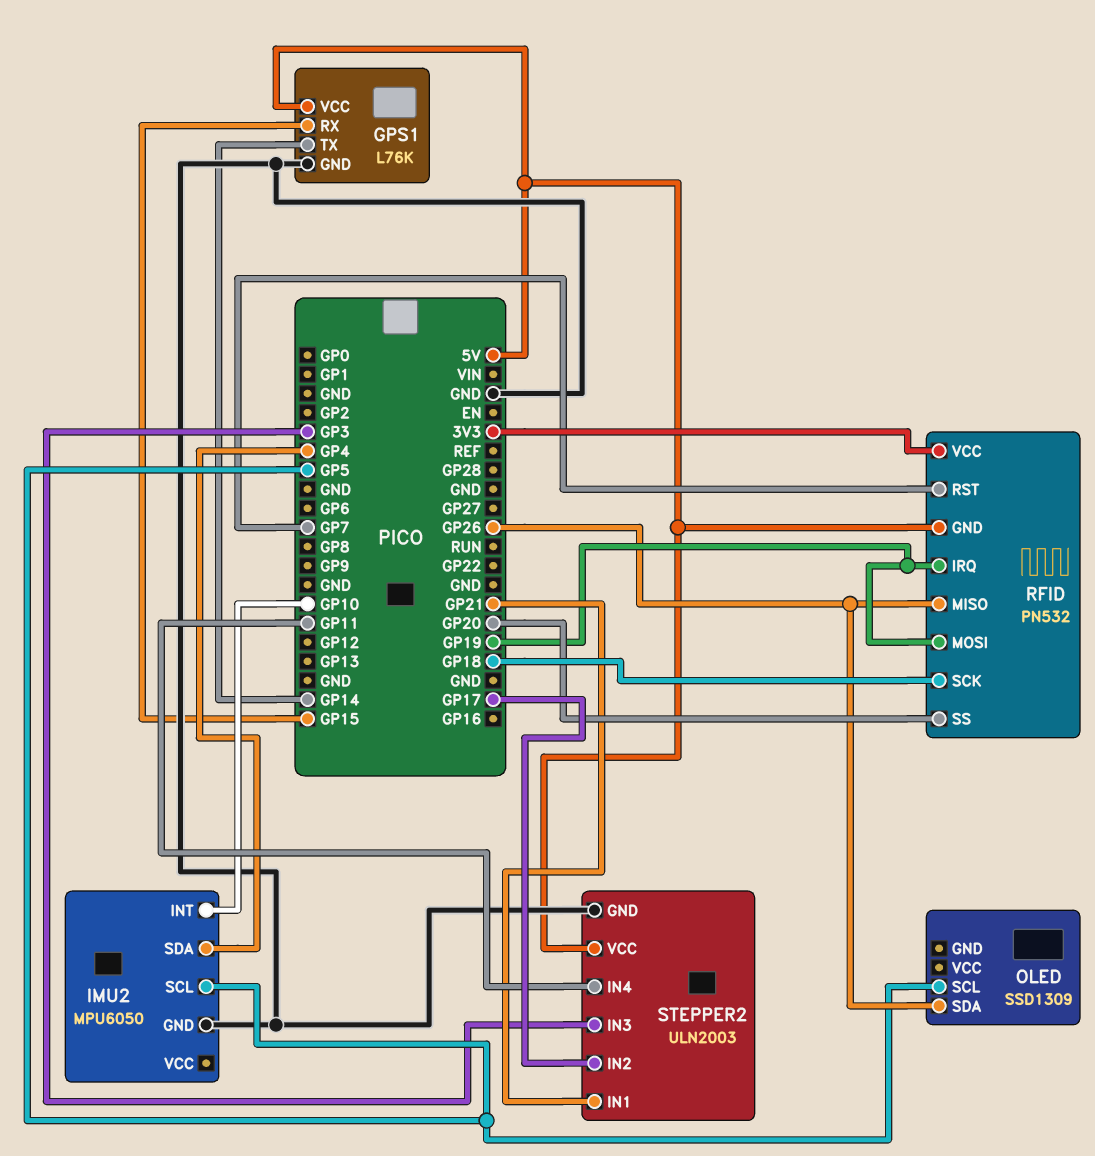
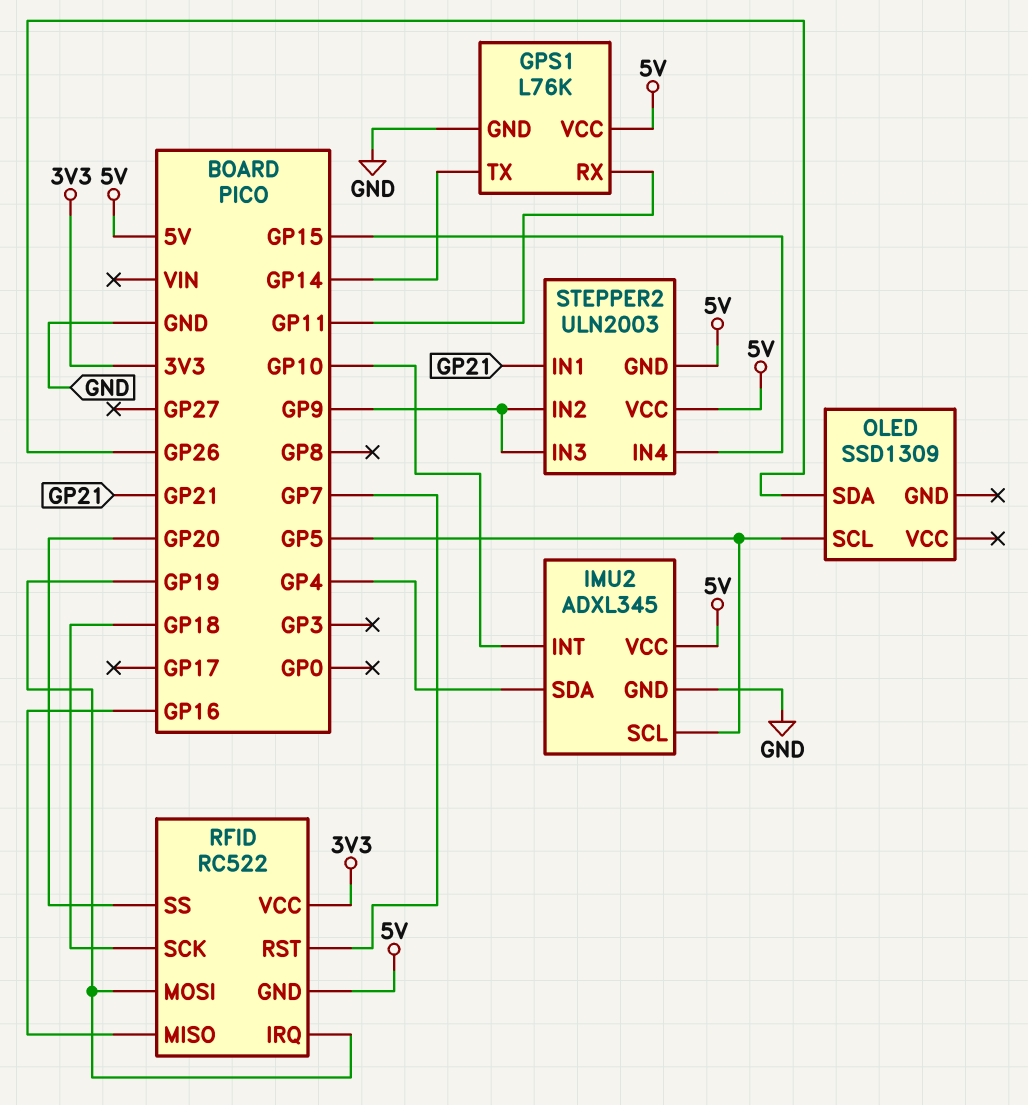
GPS1 pin RX: GP15 -> GP11
IMU2: MPU6050 -> ADXL345
IMU2 pin VCC: none -> 5V
RFID: PN532 -> RC522
RFID pin MISO: GP26 -> GP16
STEPPER2 pin GND: GND -> 5V
STEPPER2 pin IN2: GP17 -> GP9
STEPPER2 pin IN3: GP3 -> GP9
STEPPER2 pin IN4: GP11 -> GP15

